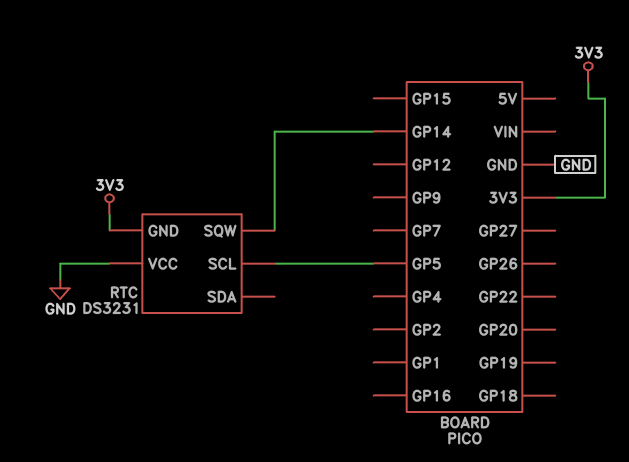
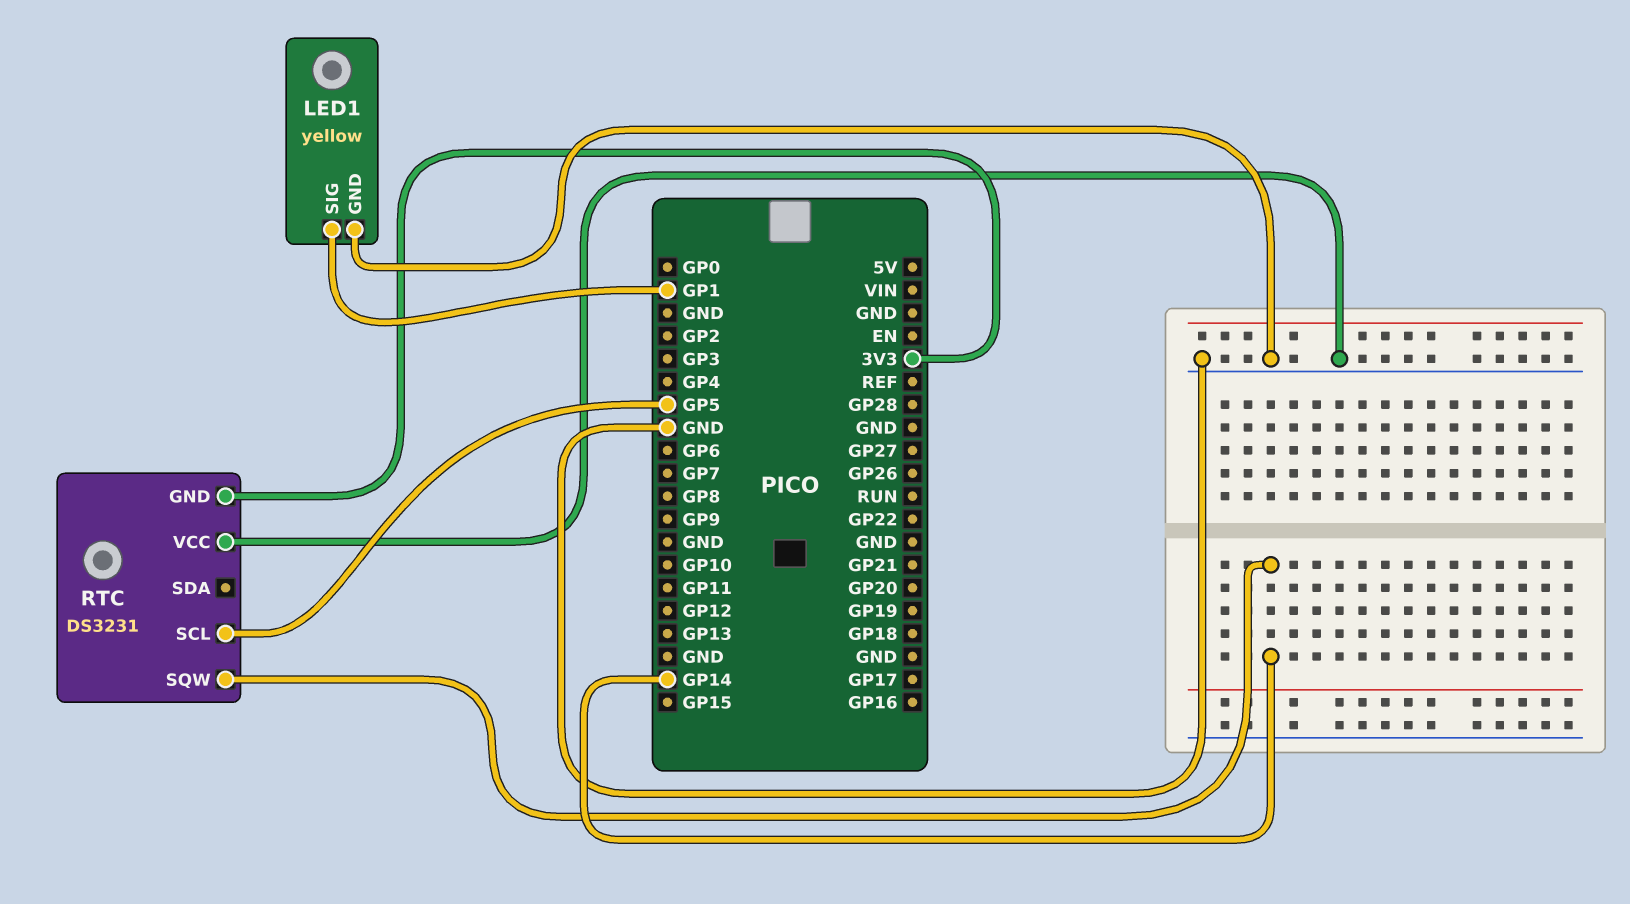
LED1: none -> yellow
LED1 pin GND: none -> GND
LED1 pin SIG: none -> GP1

